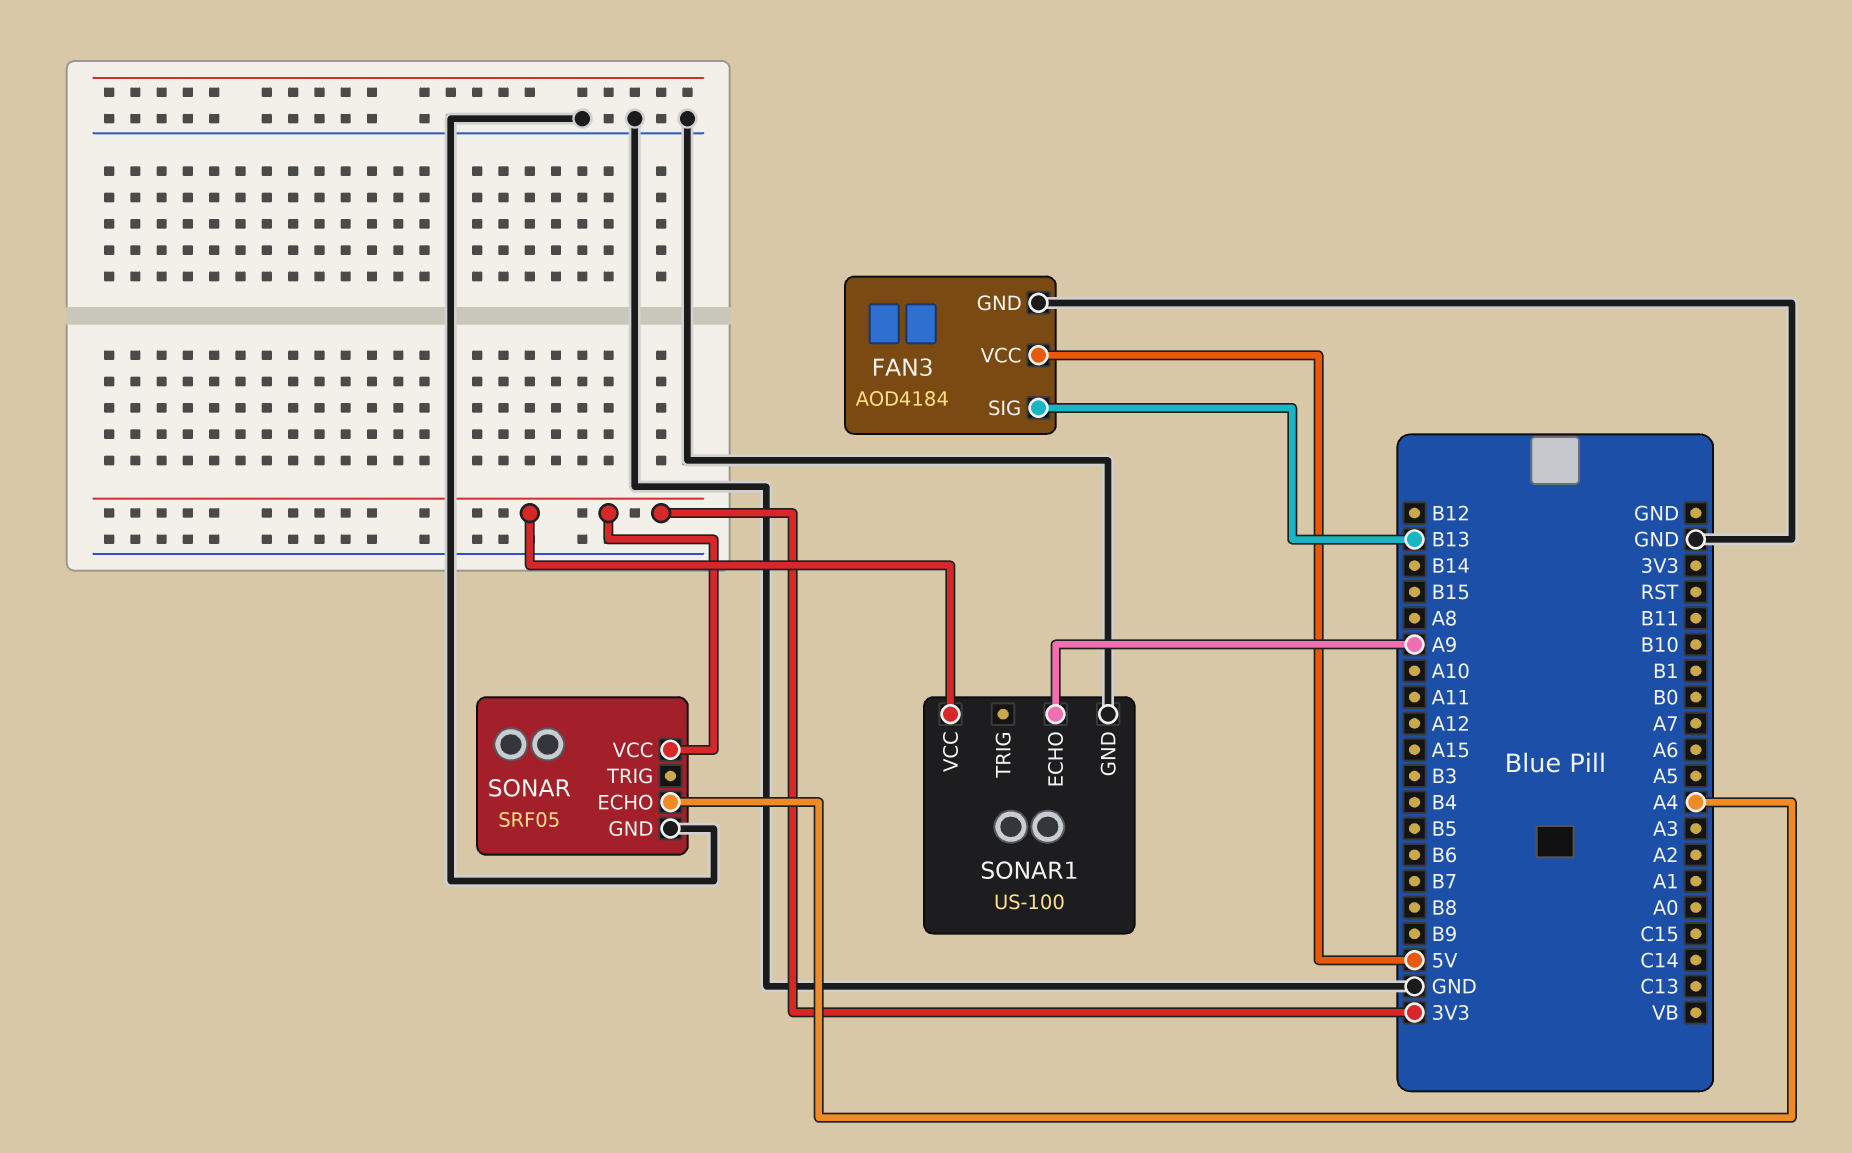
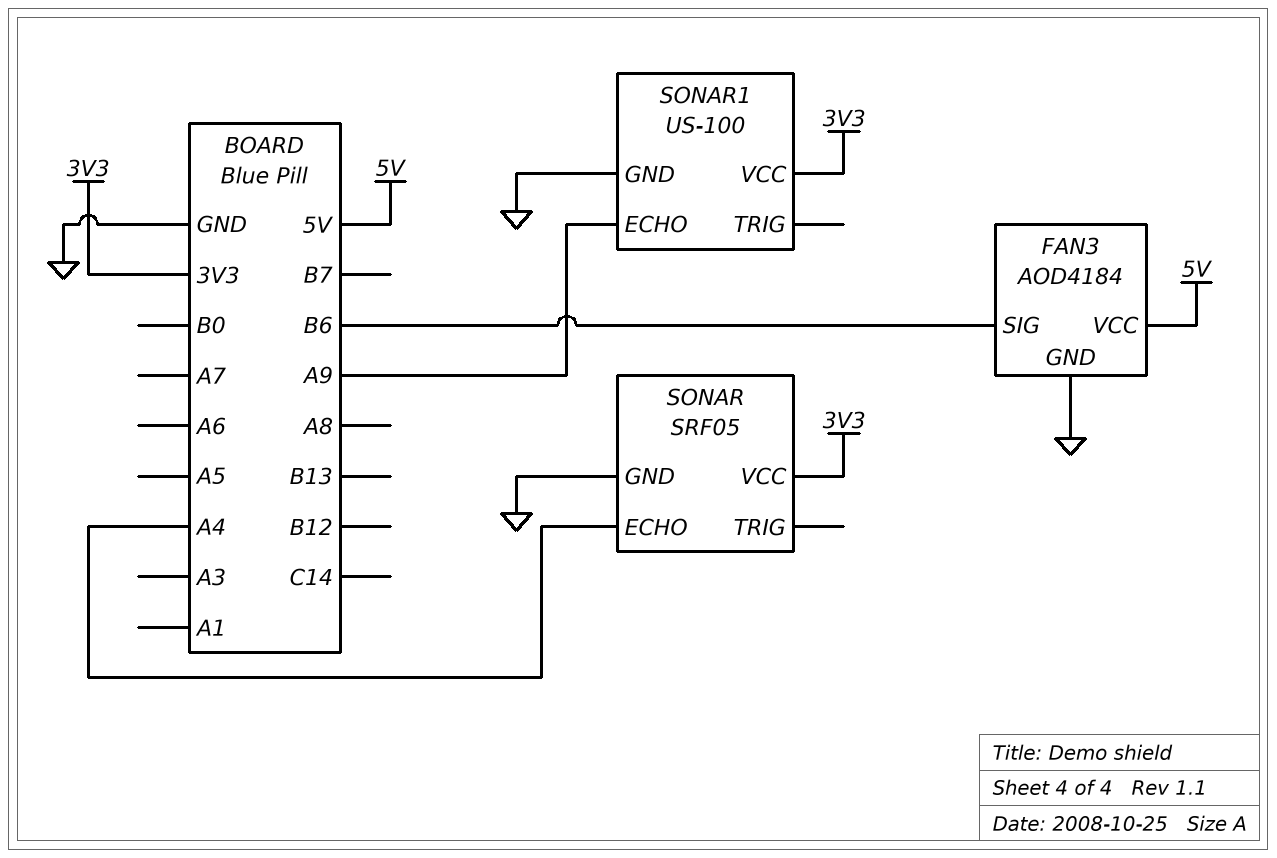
FAN3 pin SIG: B13 -> B6

